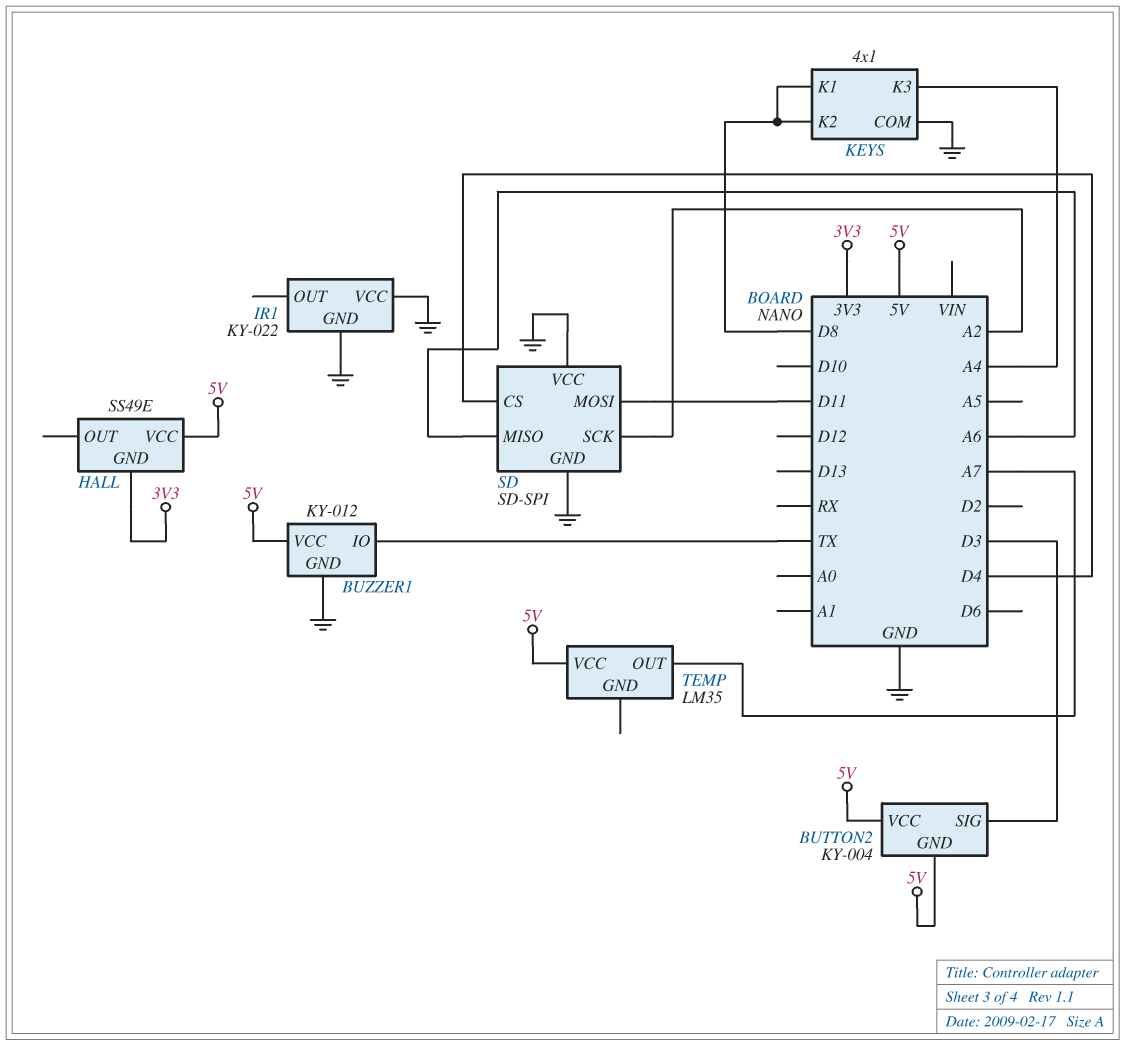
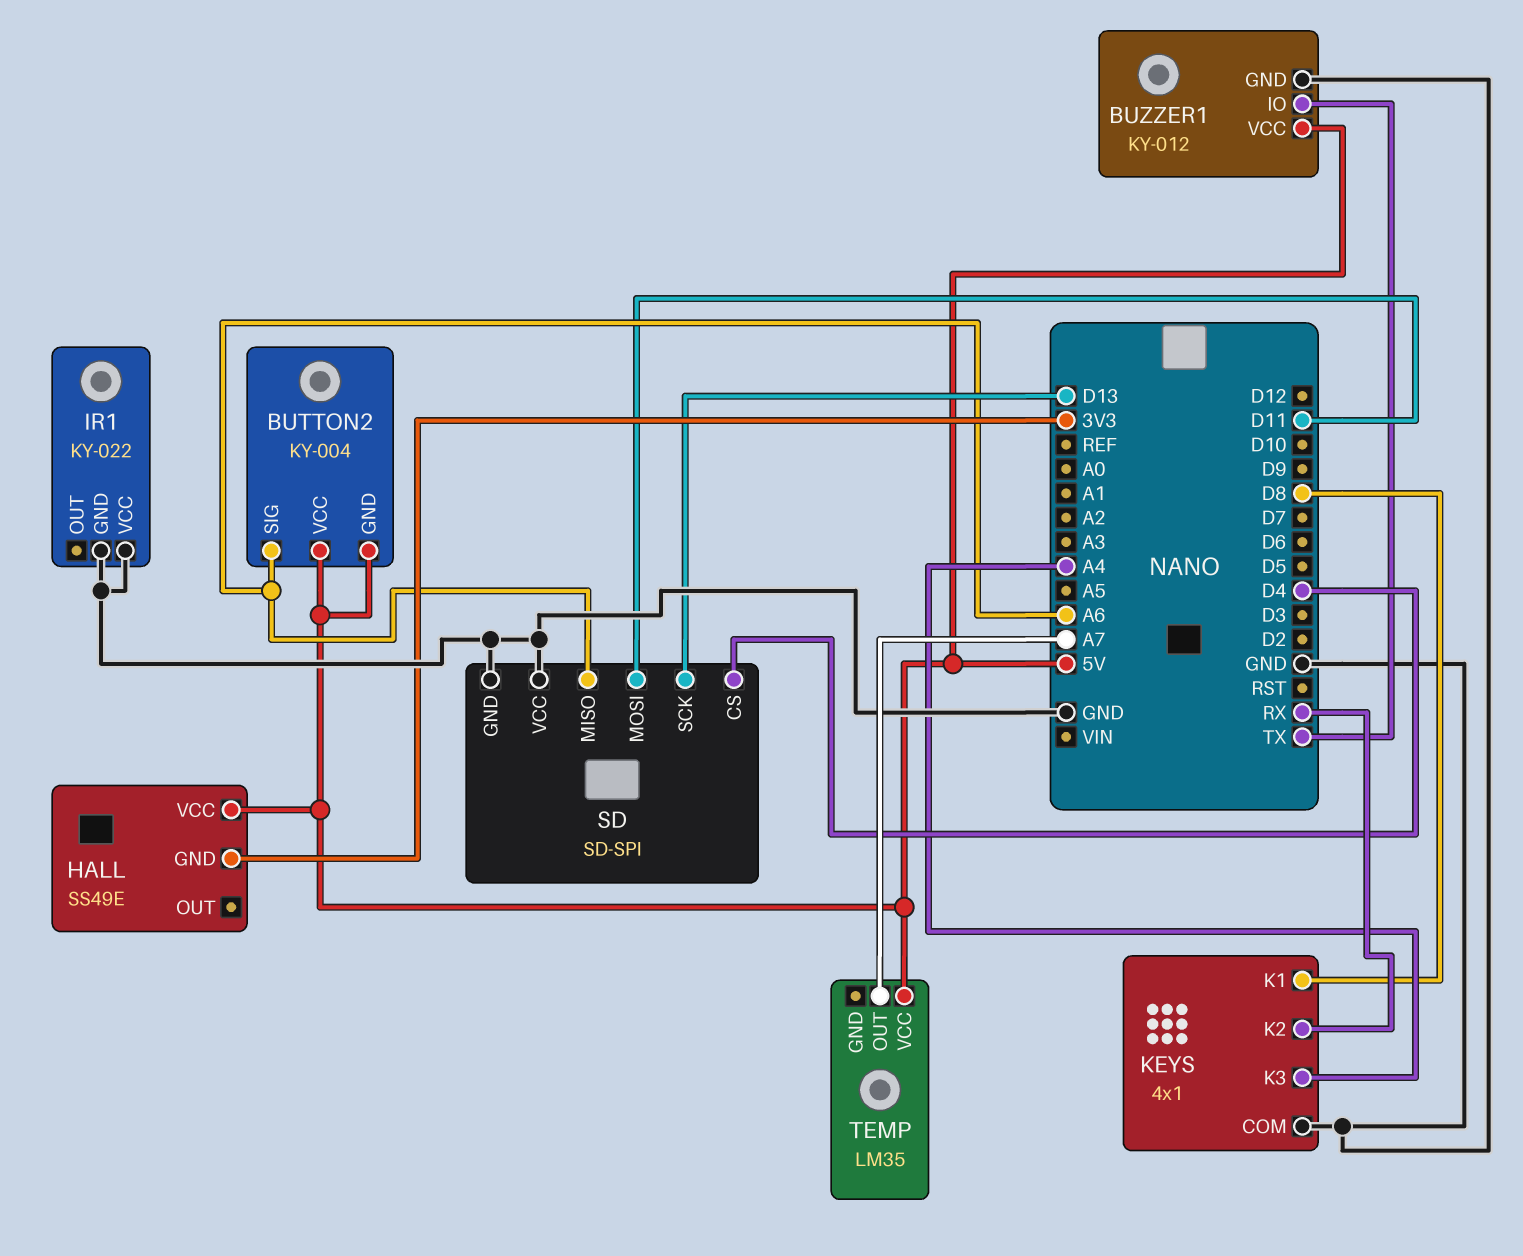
BUTTON2 pin SIG: D3 -> A6
KEYS pin K2: D8 -> RX
SD pin SCK: A2 -> D13

